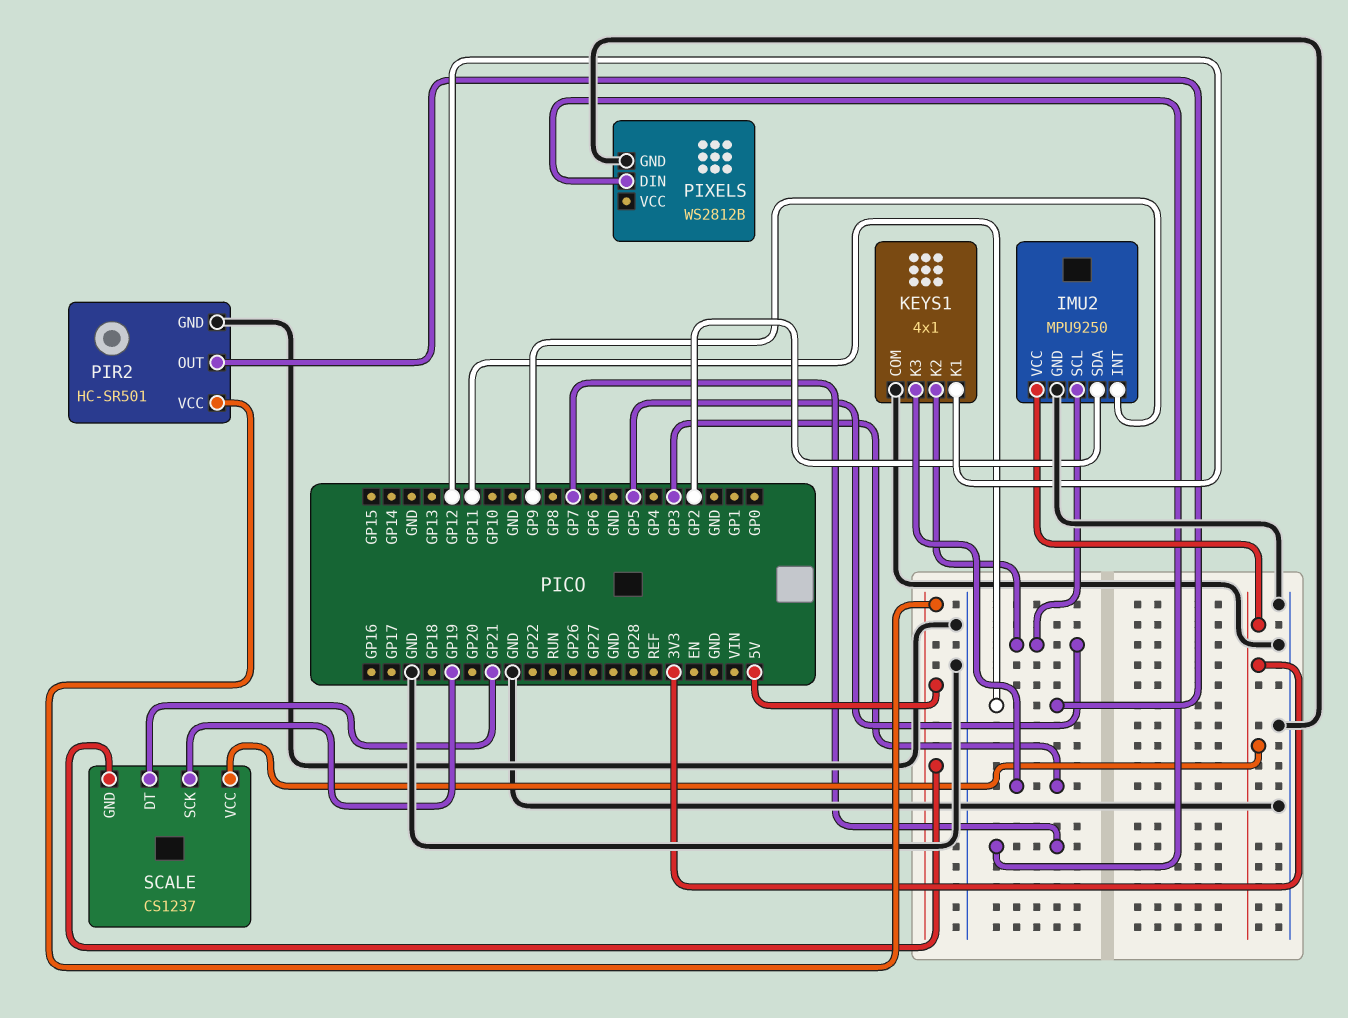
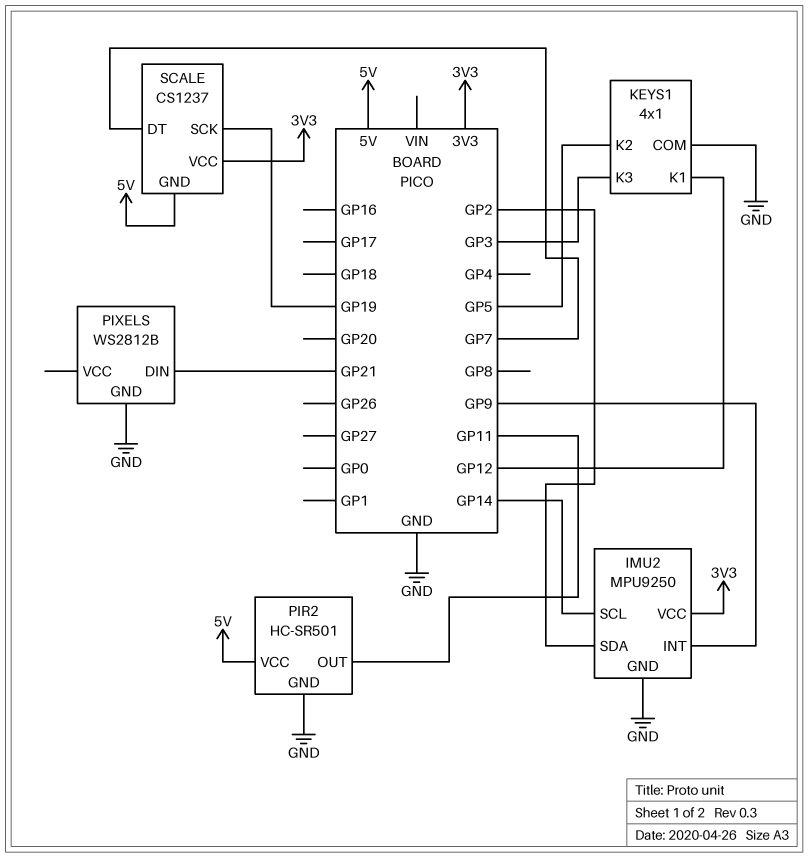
IMU2 pin SCL: GP5 -> GP14
PIXELS pin DIN: GP7 -> GP21
SCALE pin DT: GP21 -> GP7

